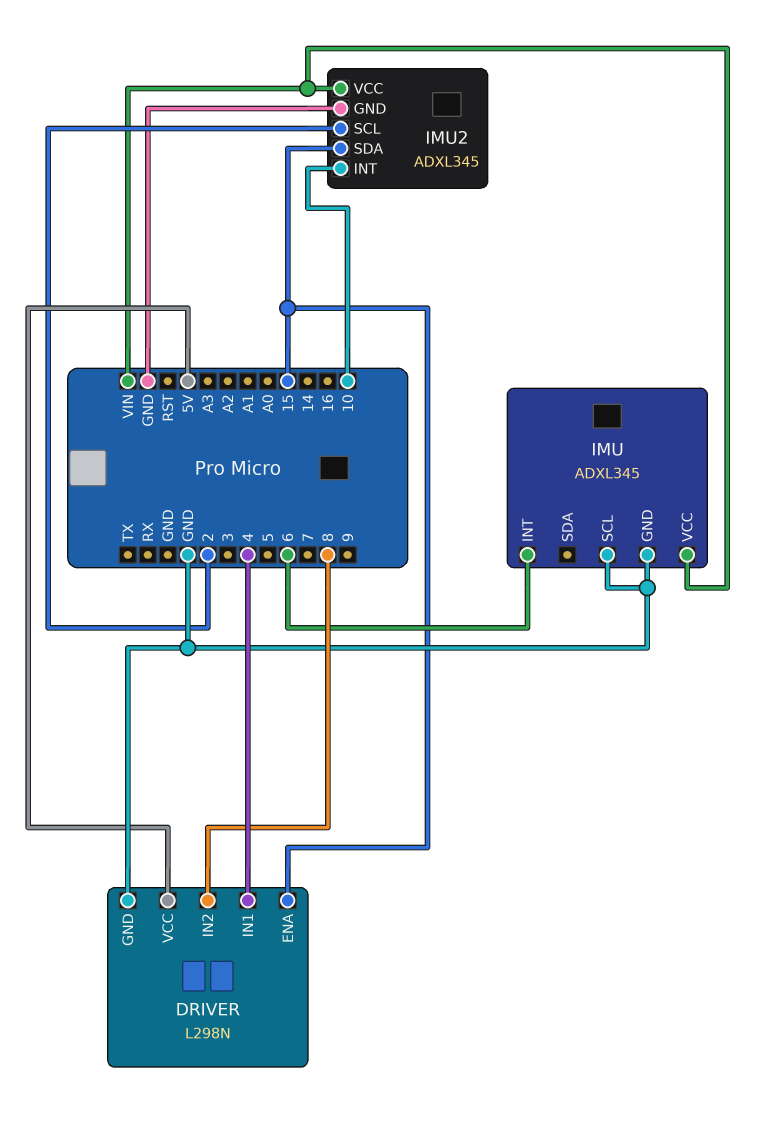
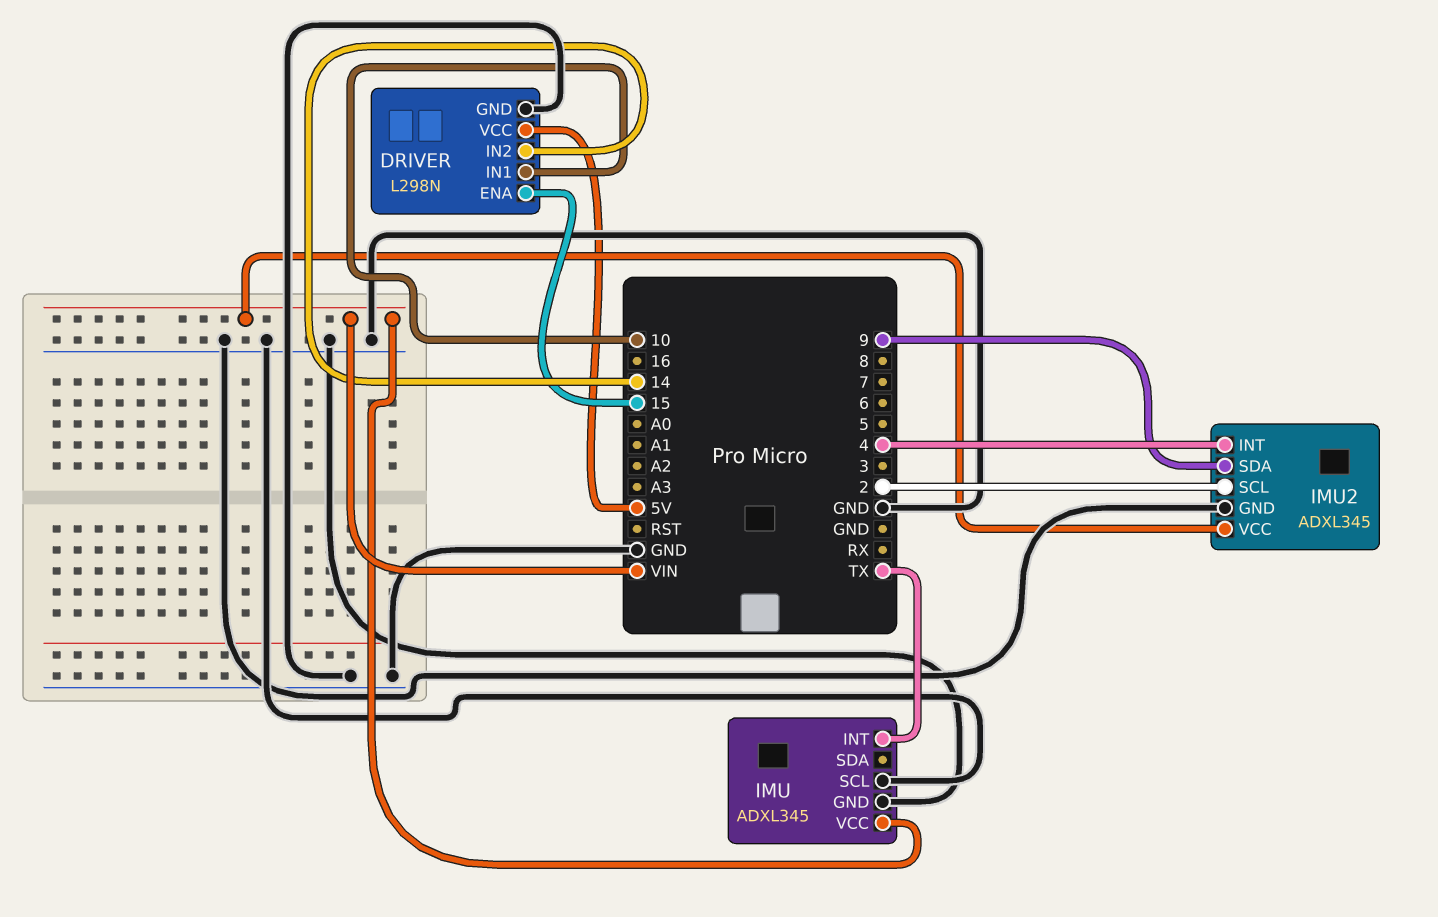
DRIVER pin IN1: 4 -> 10
DRIVER pin IN2: 8 -> 14
IMU pin INT: 6 -> TX
IMU2 pin INT: 10 -> 4
IMU2 pin SDA: 15 -> 9

